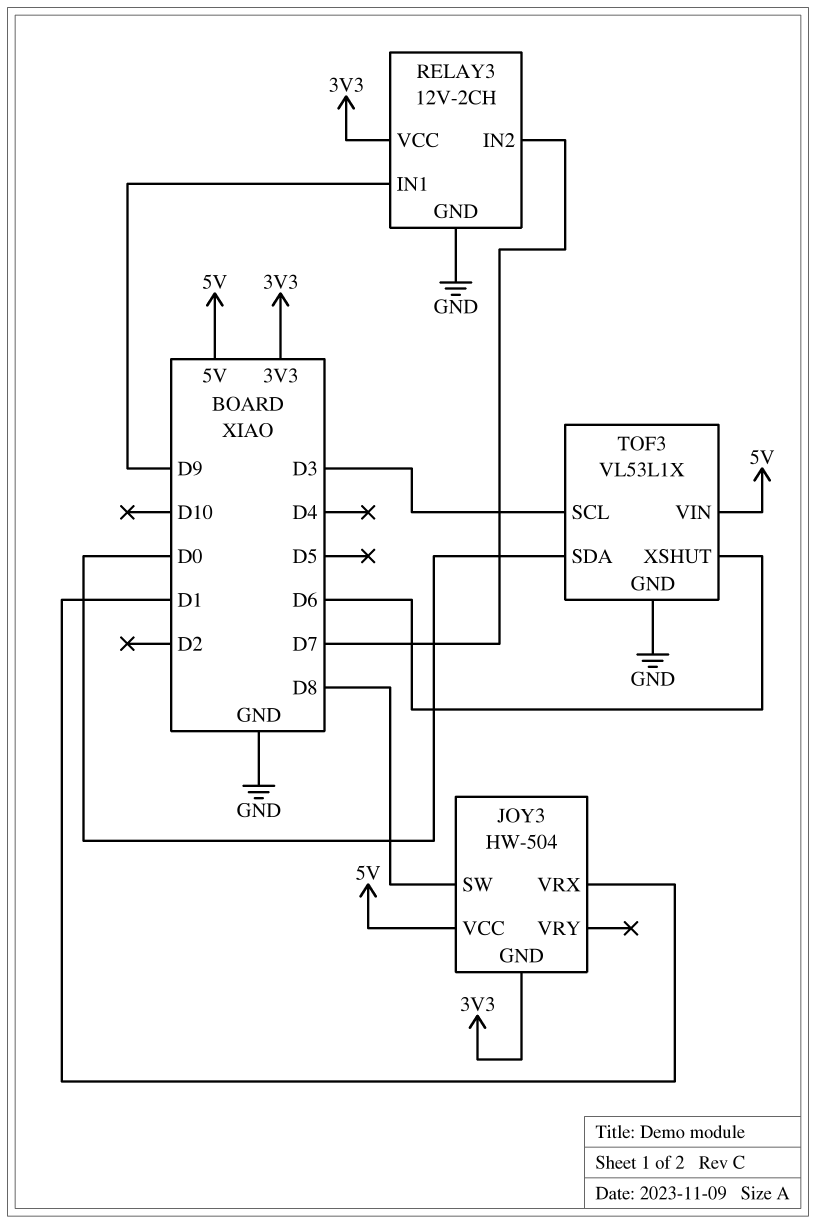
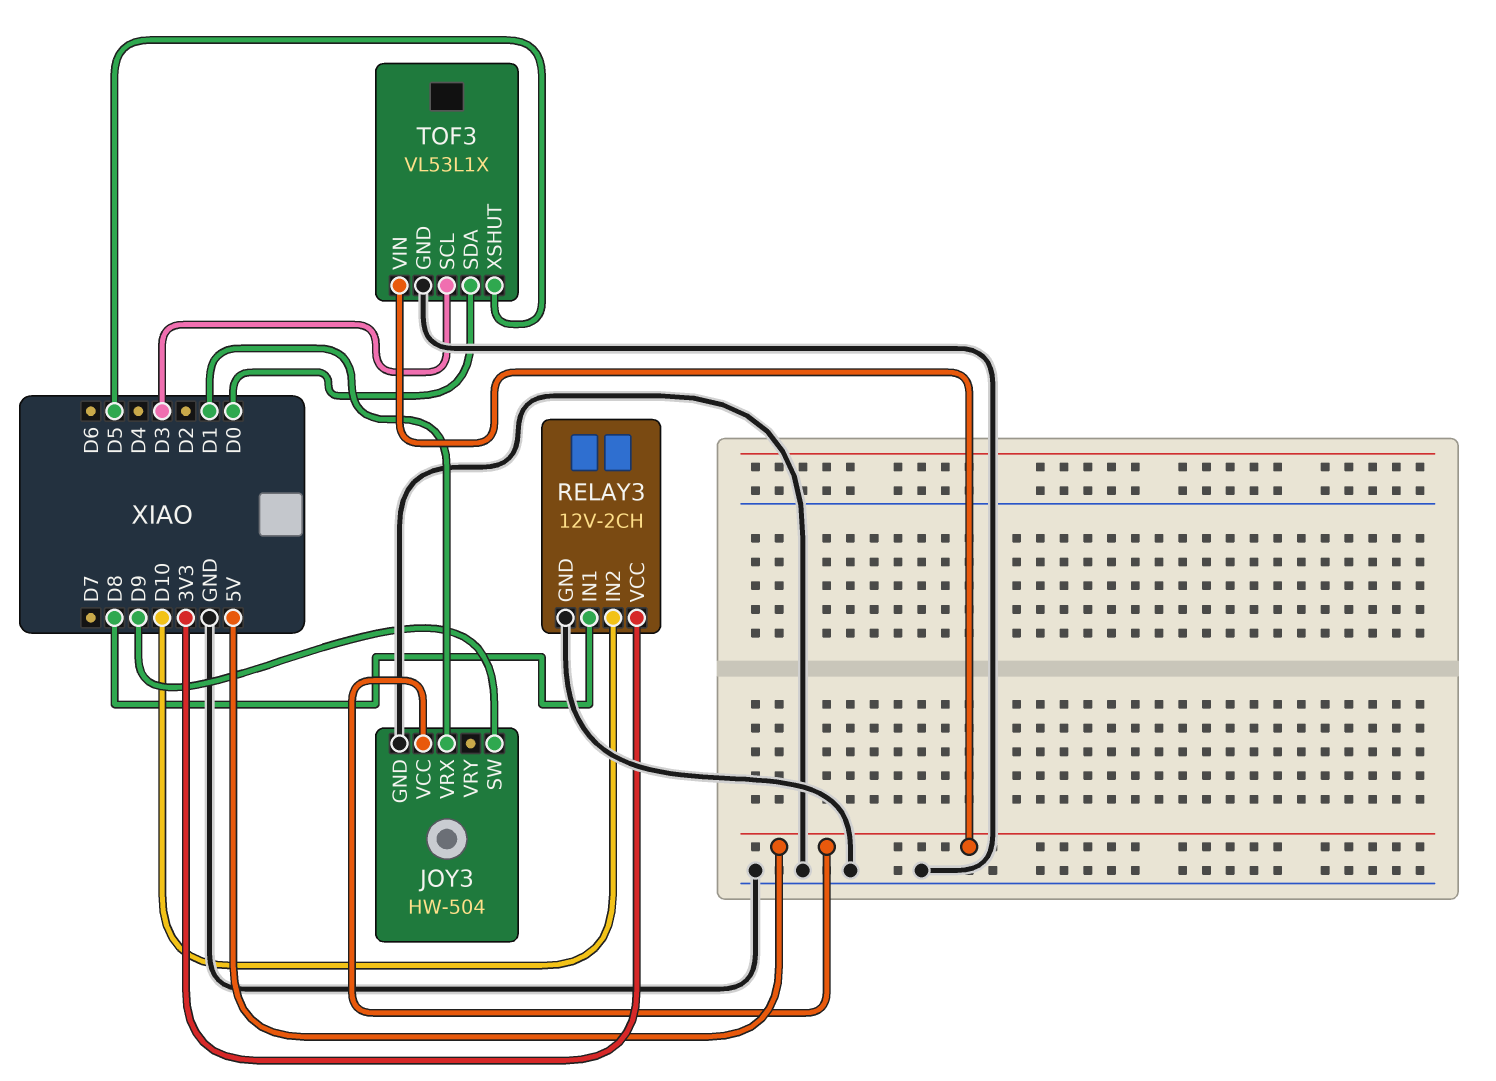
JOY3 pin GND: 3V3 -> GND
JOY3 pin SW: D8 -> D9
RELAY3 pin IN1: D9 -> D8
RELAY3 pin IN2: D7 -> D10
TOF3 pin XSHUT: D6 -> D5

